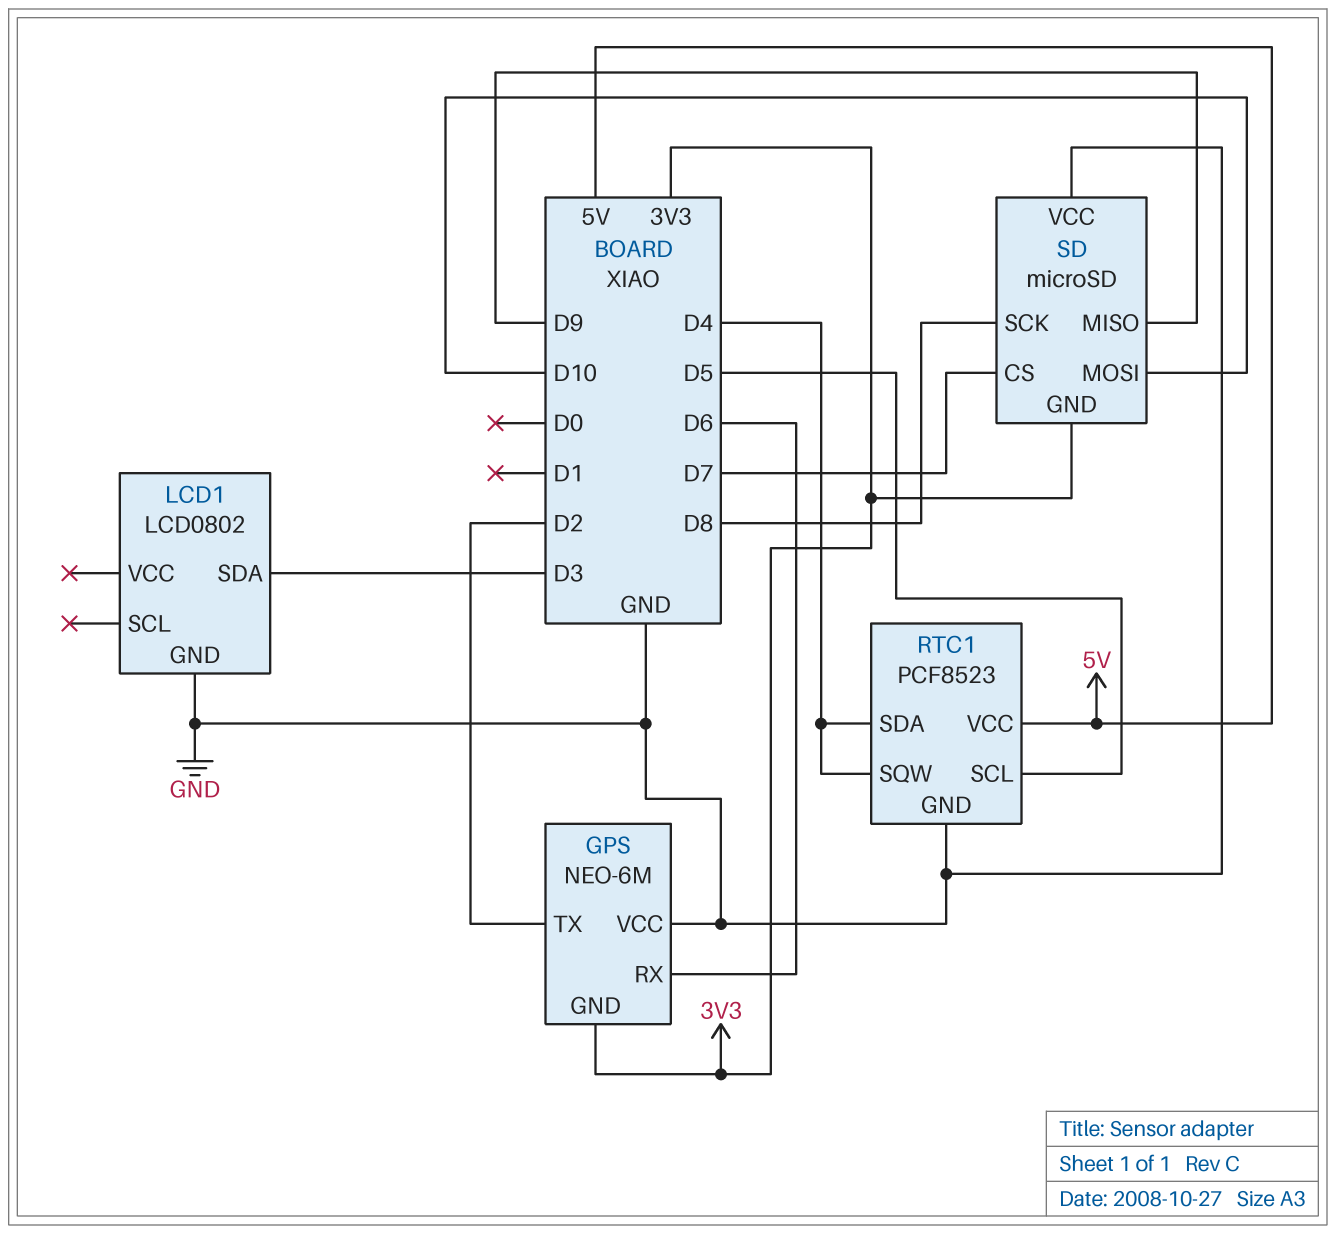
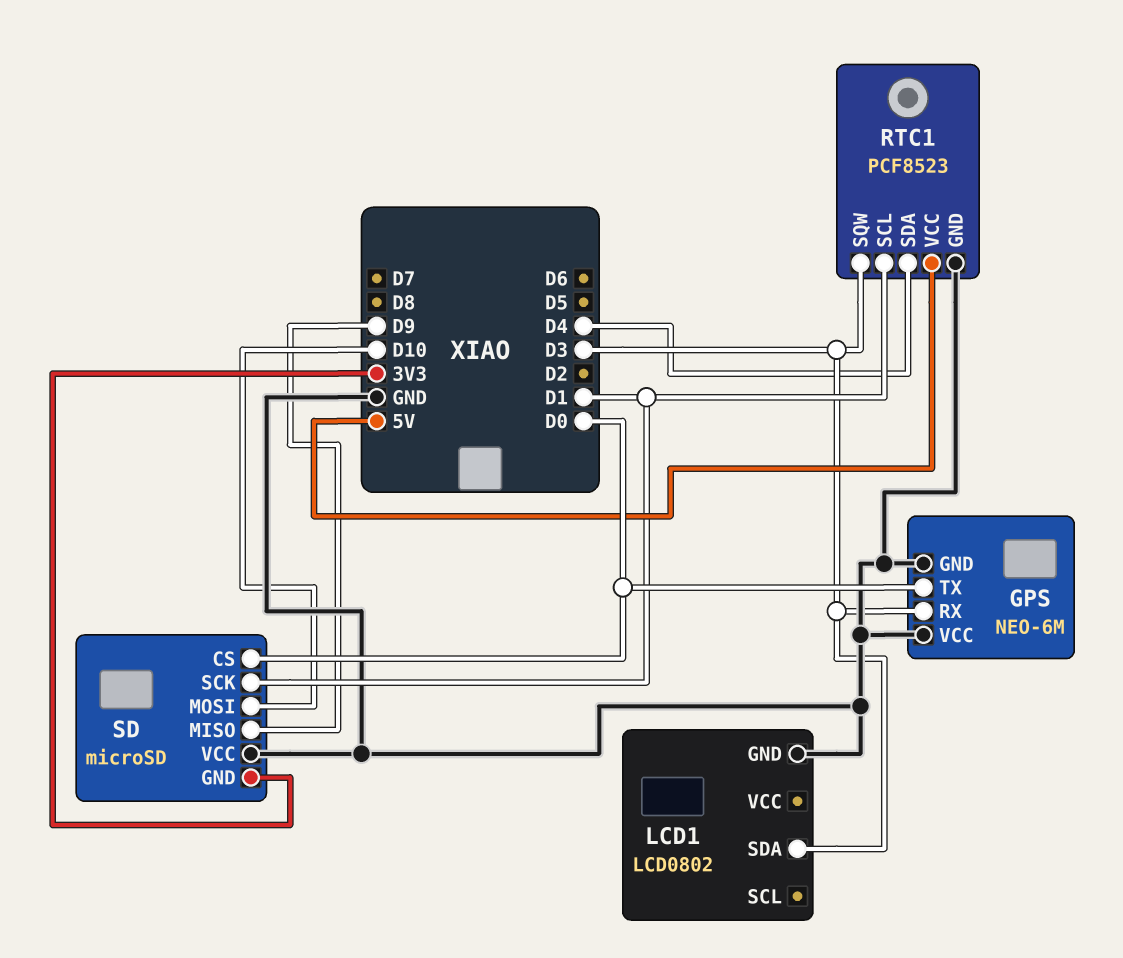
GPS pin GND: 3V3 -> GND
GPS pin RX: D6 -> D3
GPS pin TX: D2 -> D0
RTC1 pin SCL: D5 -> D1
RTC1 pin SQW: D4 -> D3
SD pin CS: D7 -> D0
SD pin SCK: D8 -> D1

